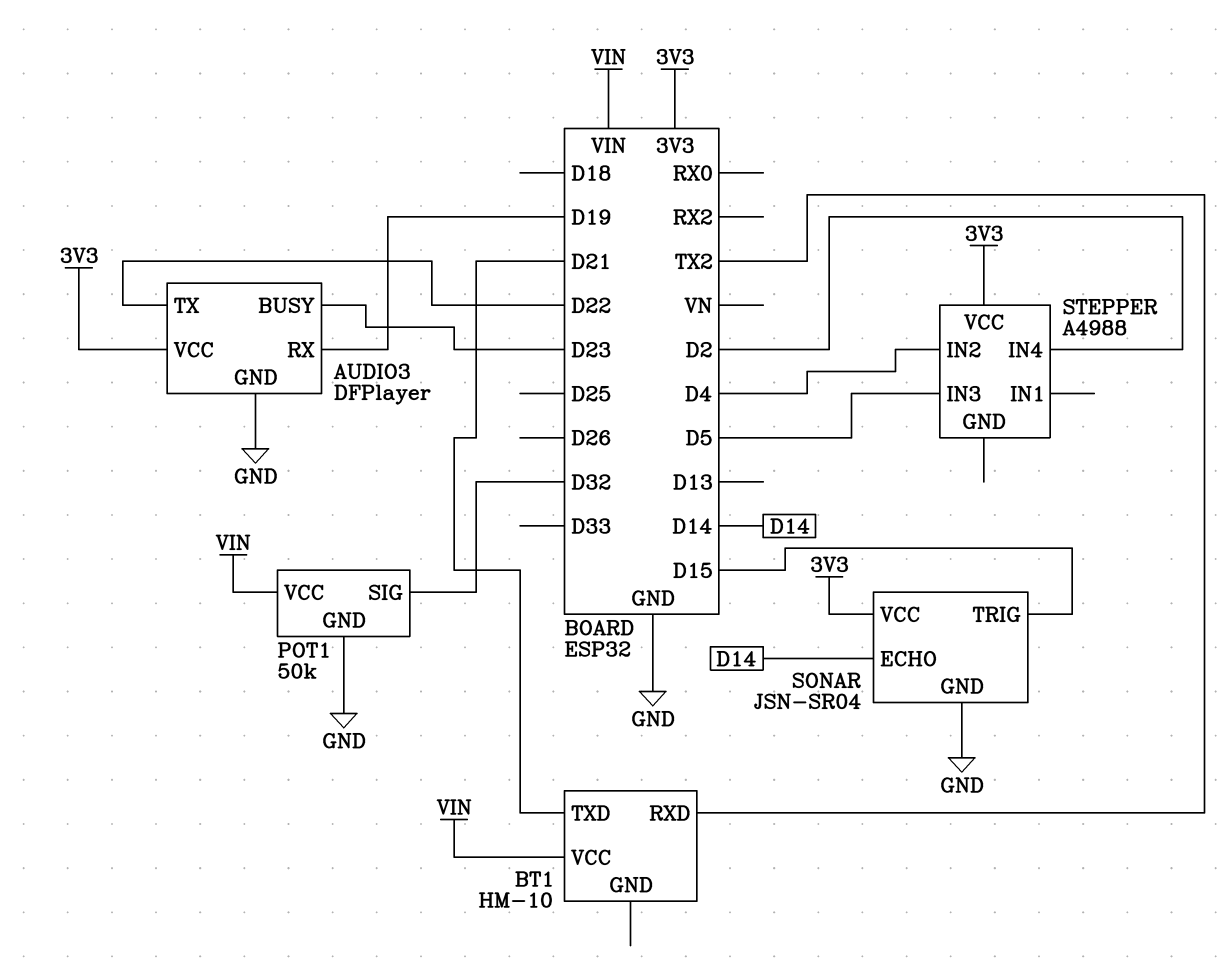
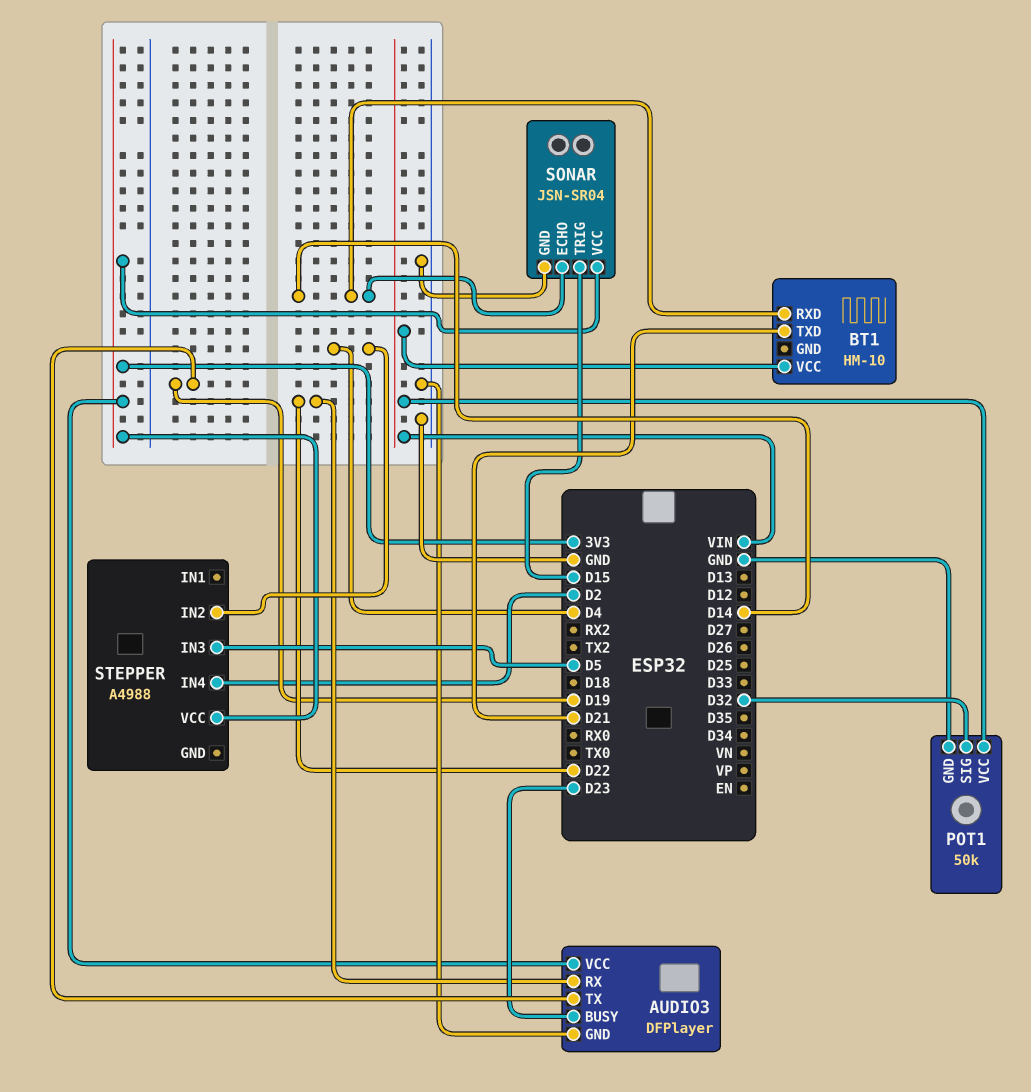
AUDIO3 pin RX: D19 -> D22
AUDIO3 pin TX: D22 -> D19
BT1 pin RXD: TX2 -> D14

